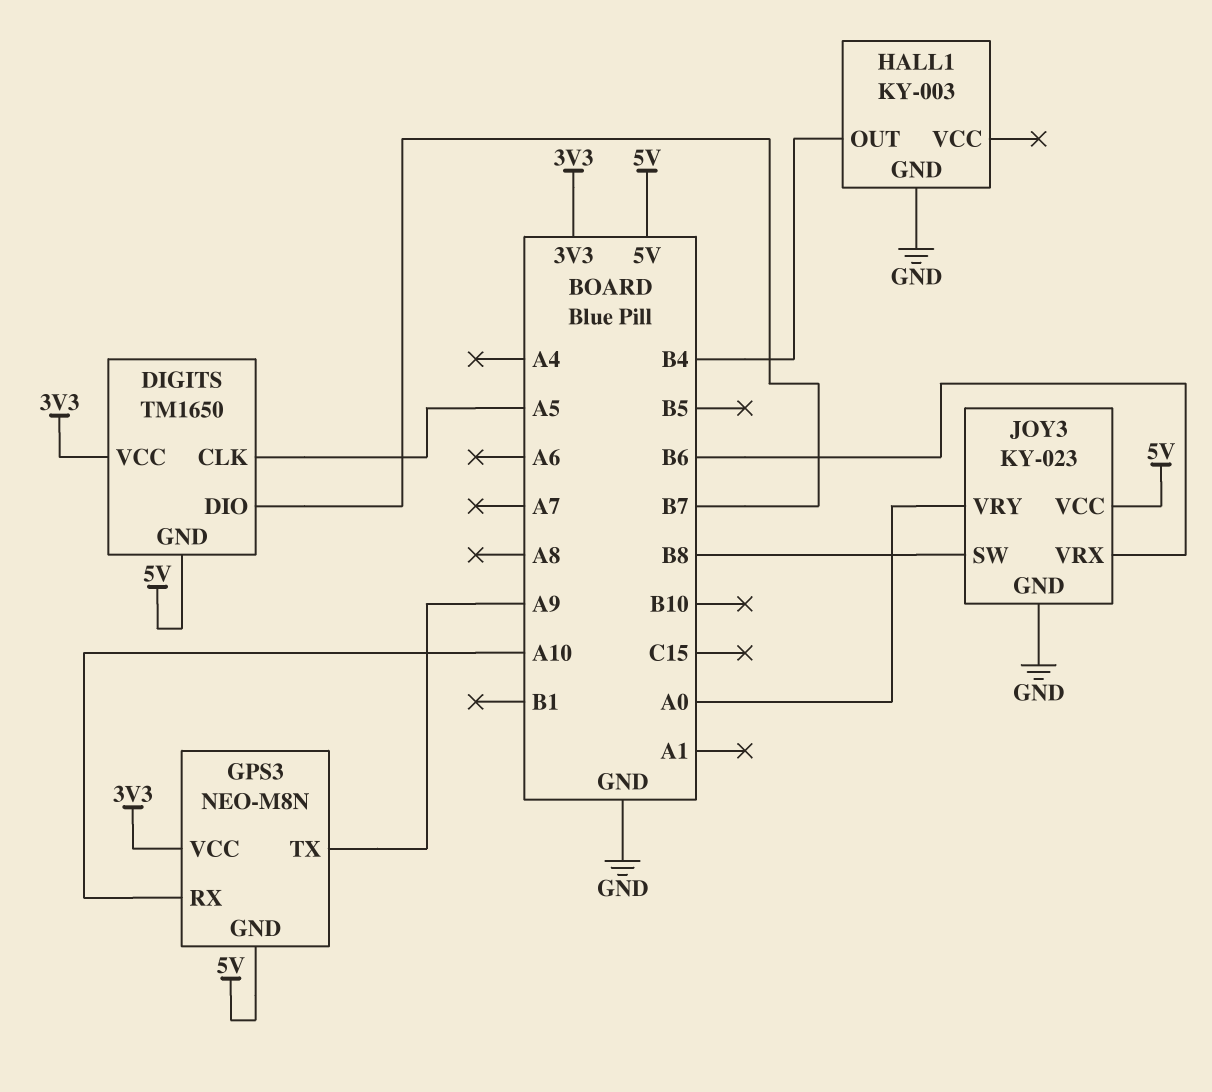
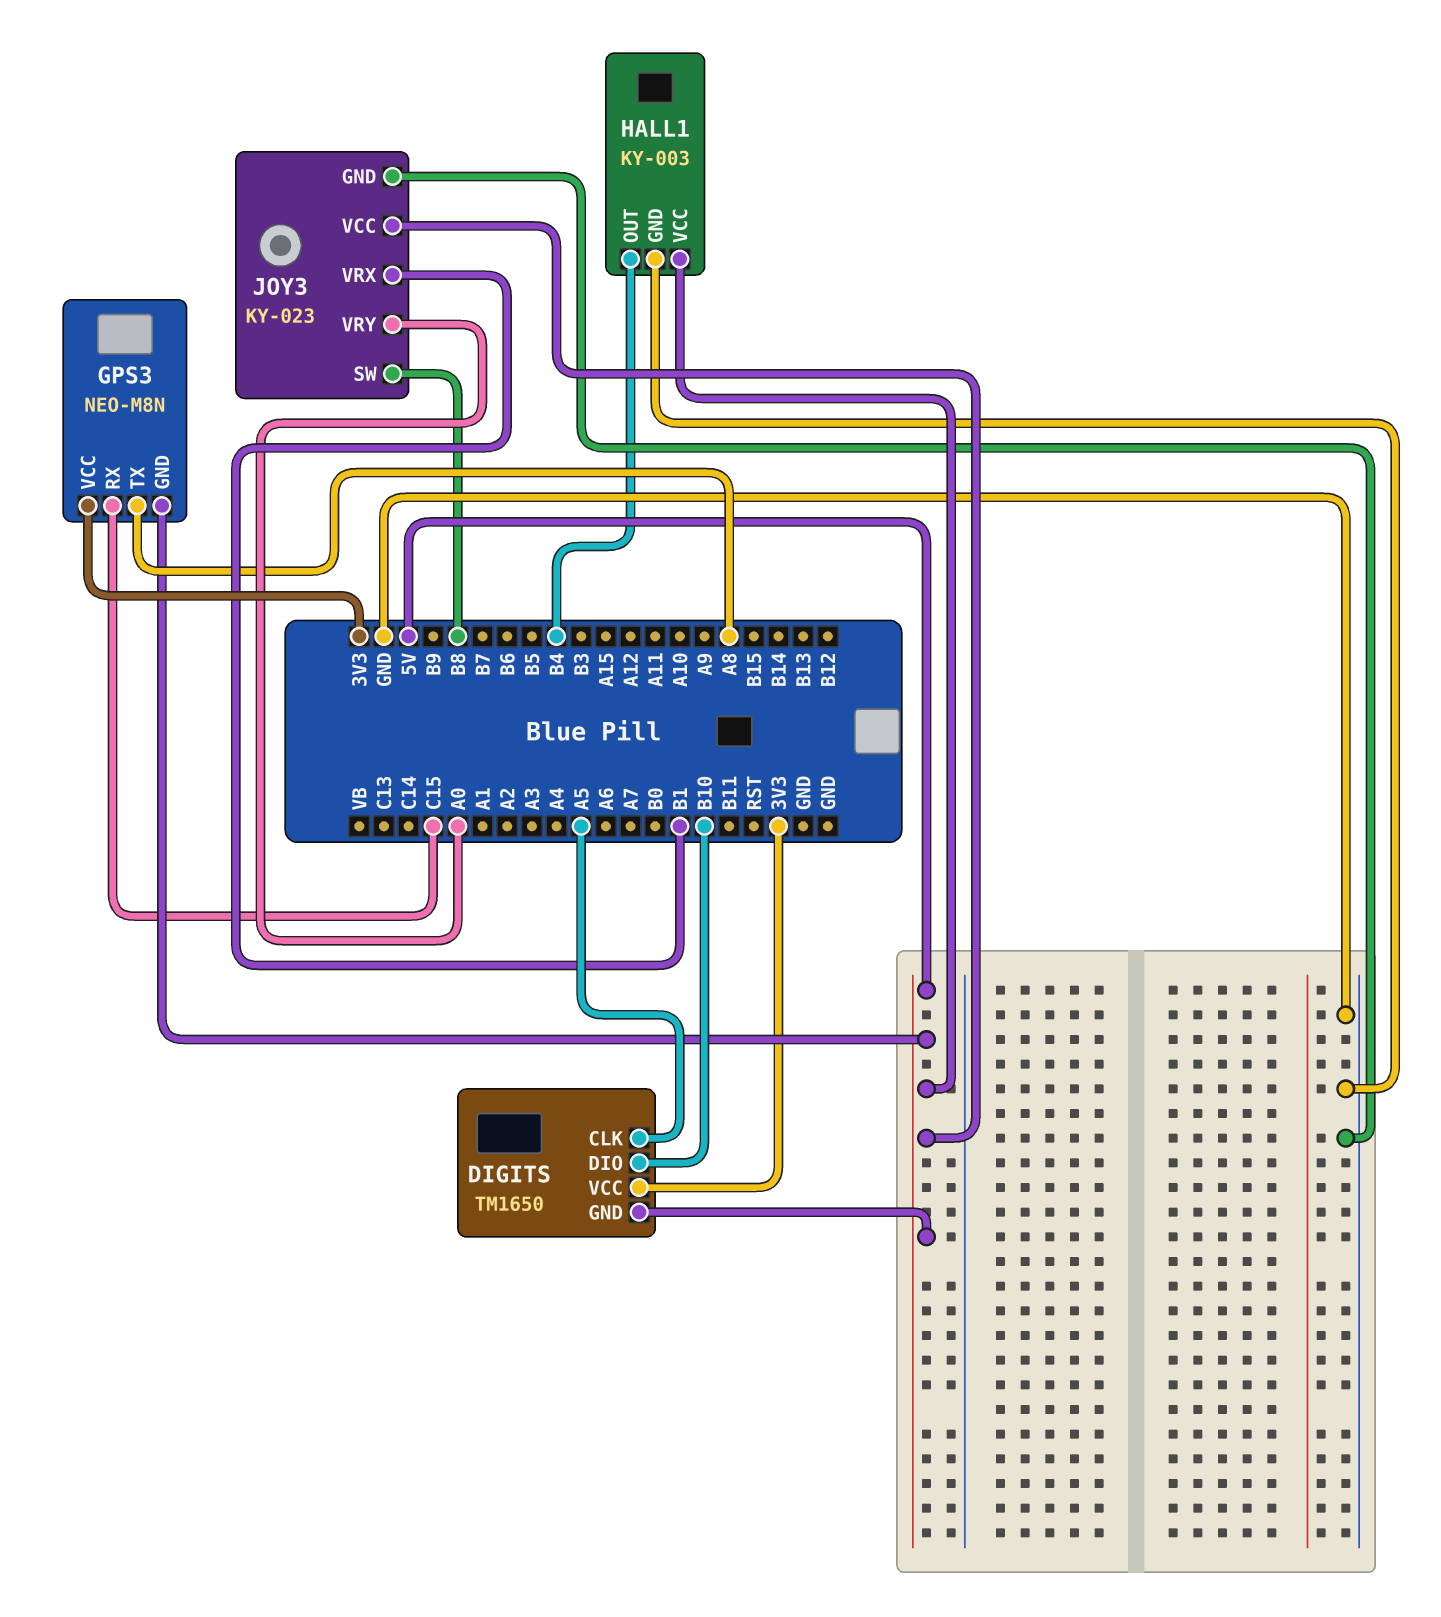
DIGITS pin DIO: B7 -> B10
GPS3 pin RX: A10 -> C15
GPS3 pin TX: A9 -> A8
HALL1 pin VCC: none -> 5V
JOY3 pin VRX: B6 -> B1

